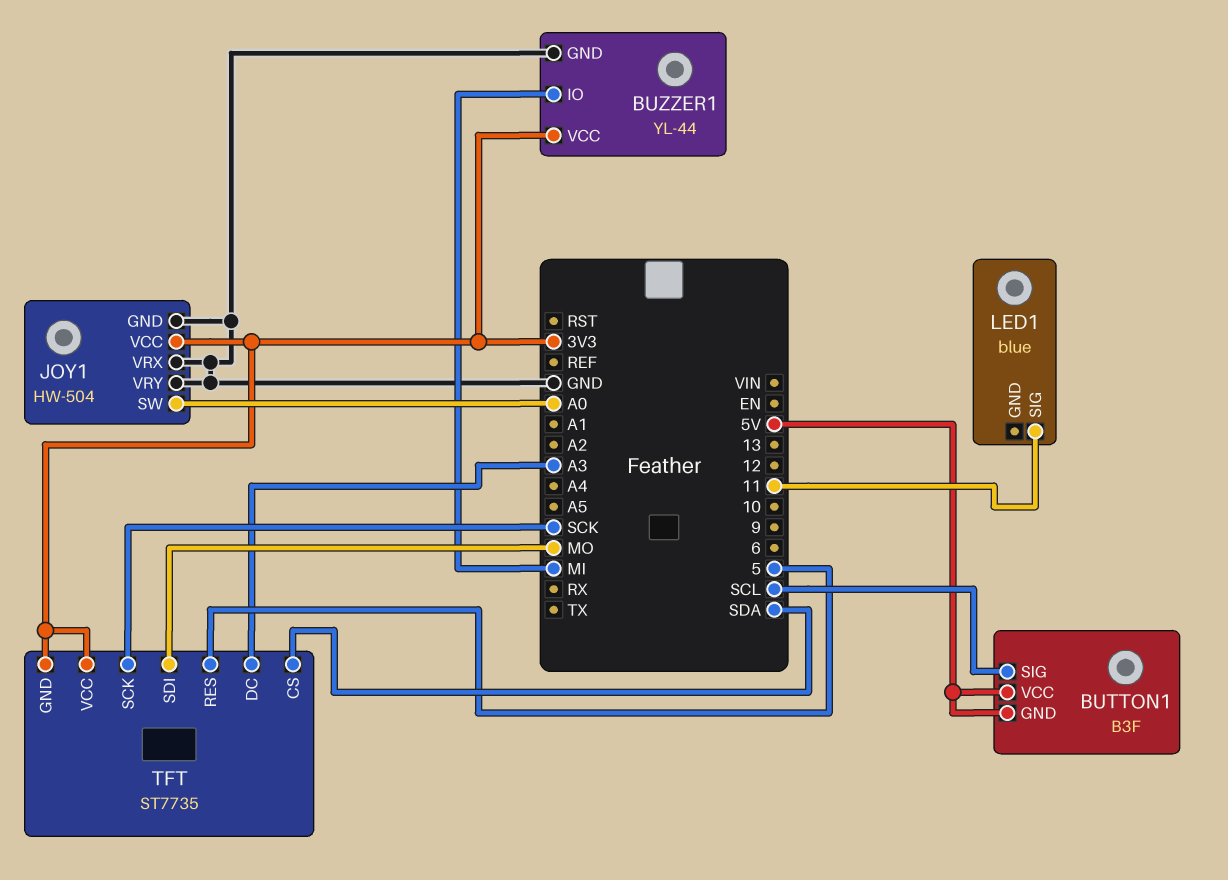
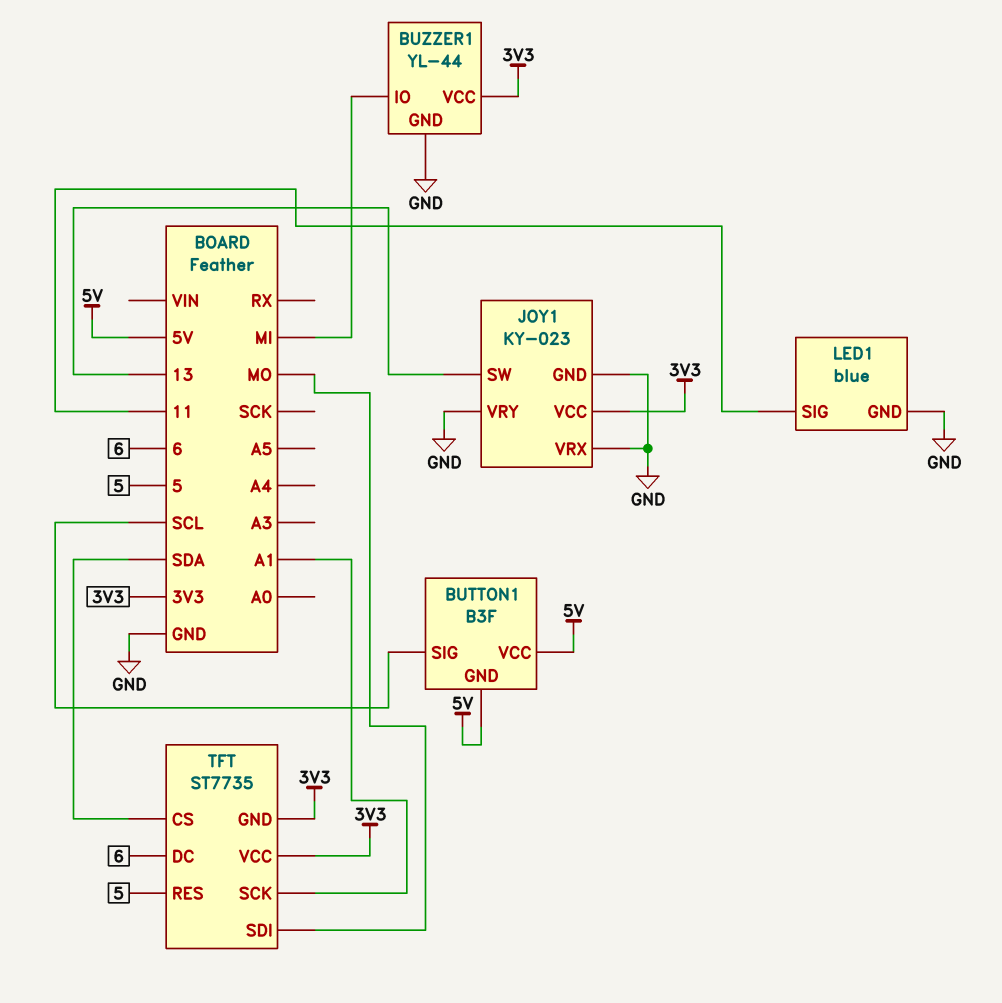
JOY1: HW-504 -> KY-023
JOY1 pin SW: A0 -> 13
LED1 pin GND: none -> GND
TFT pin DC: A3 -> 6
TFT pin SCK: SCK -> A1

